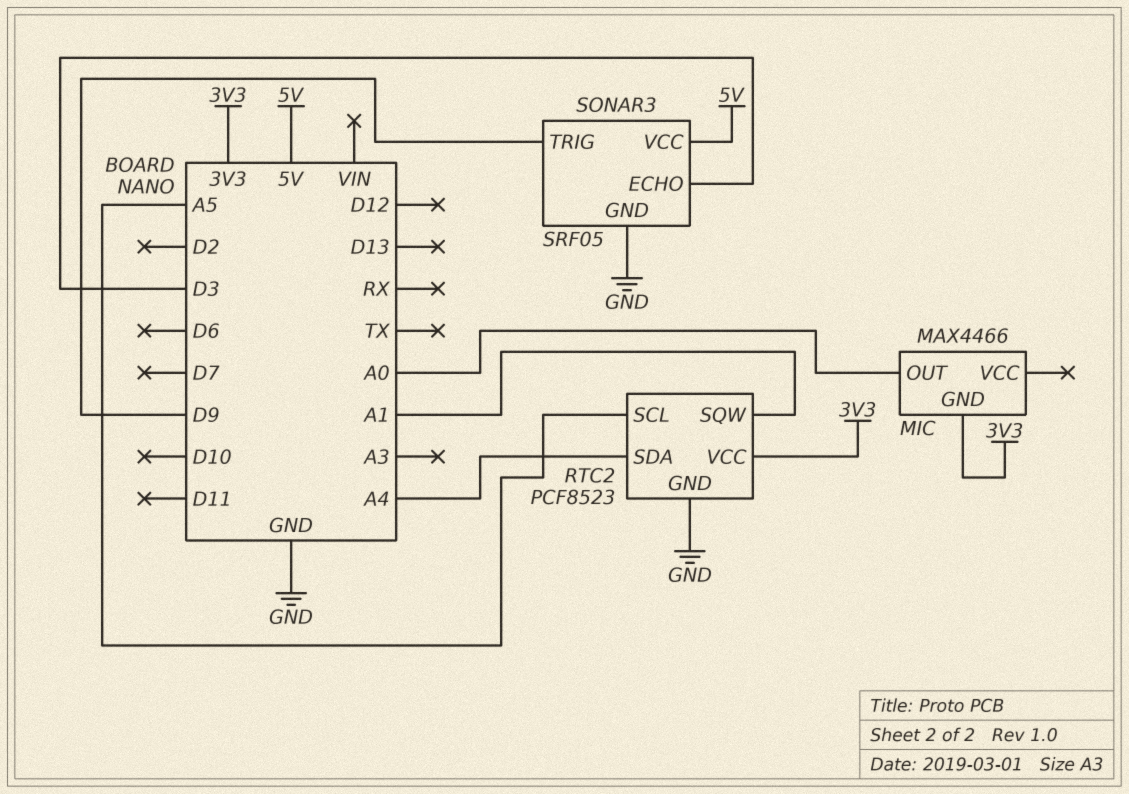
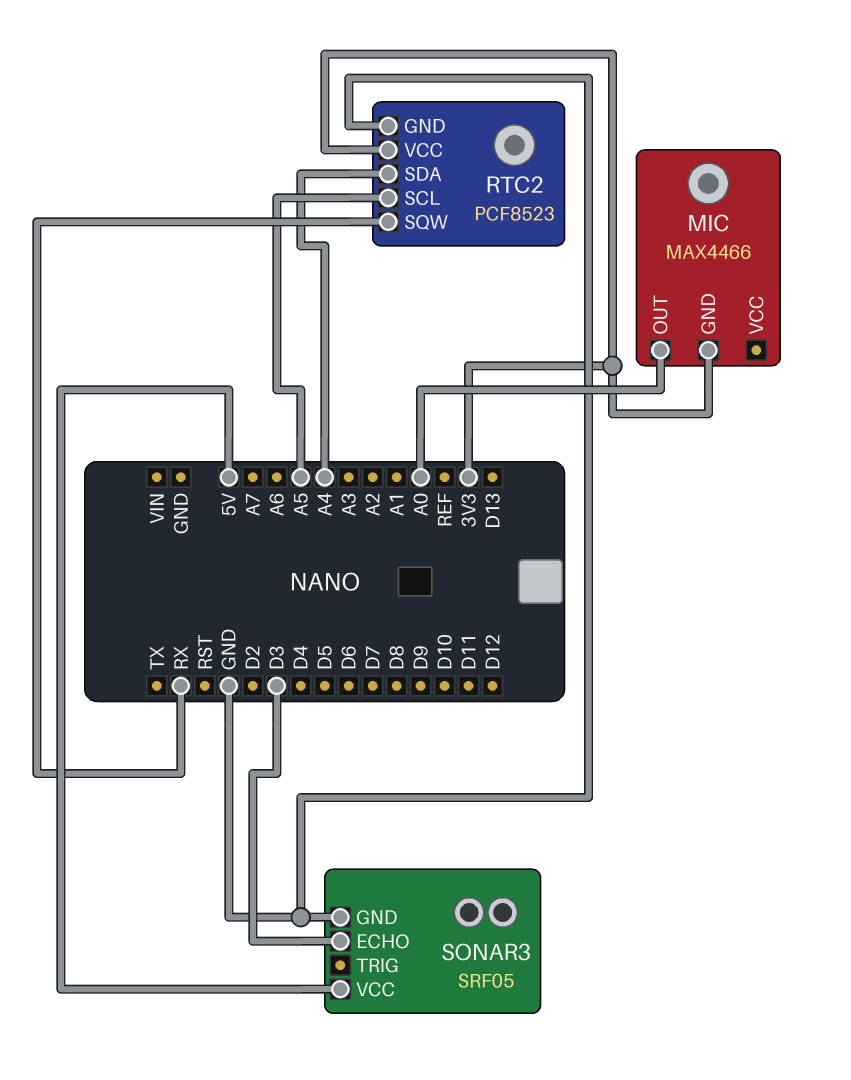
RTC2 pin SQW: A1 -> RX
SONAR3 pin TRIG: D9 -> none

